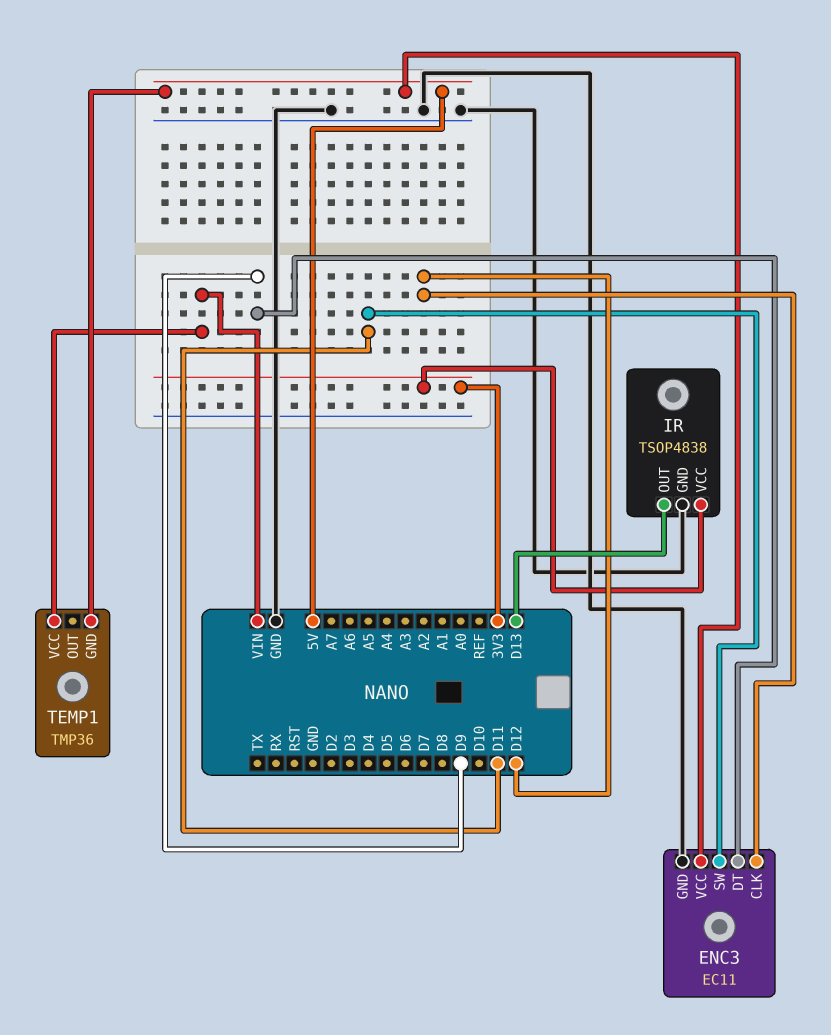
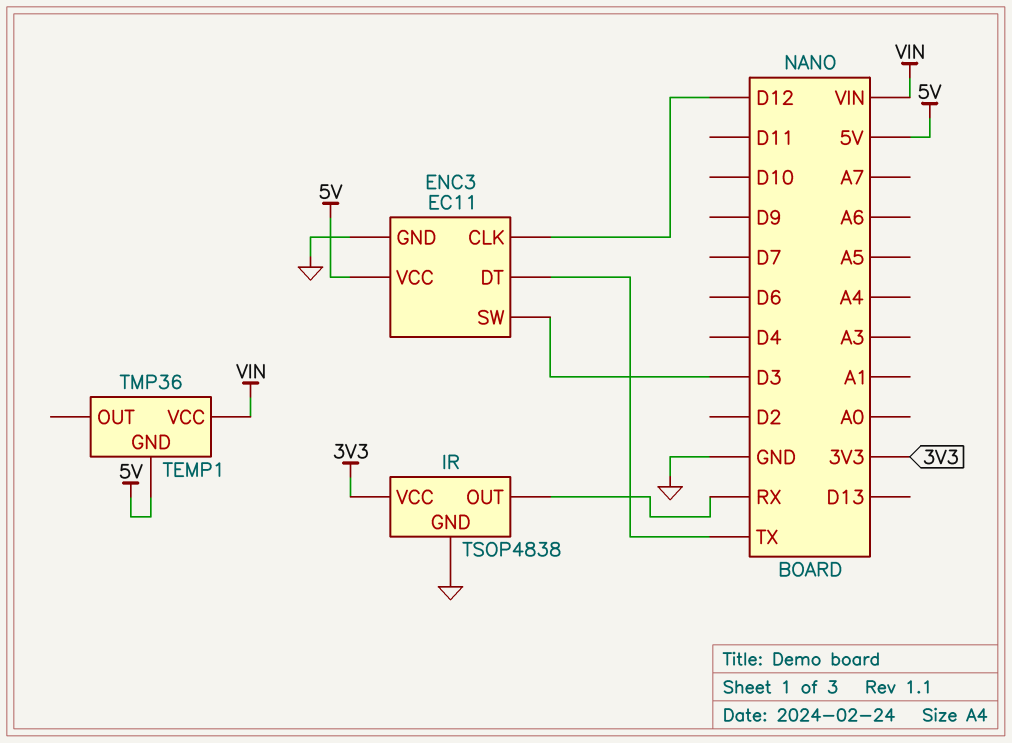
ENC3 pin DT: D9 -> TX
ENC3 pin SW: D11 -> D3
IR pin OUT: D13 -> RX

